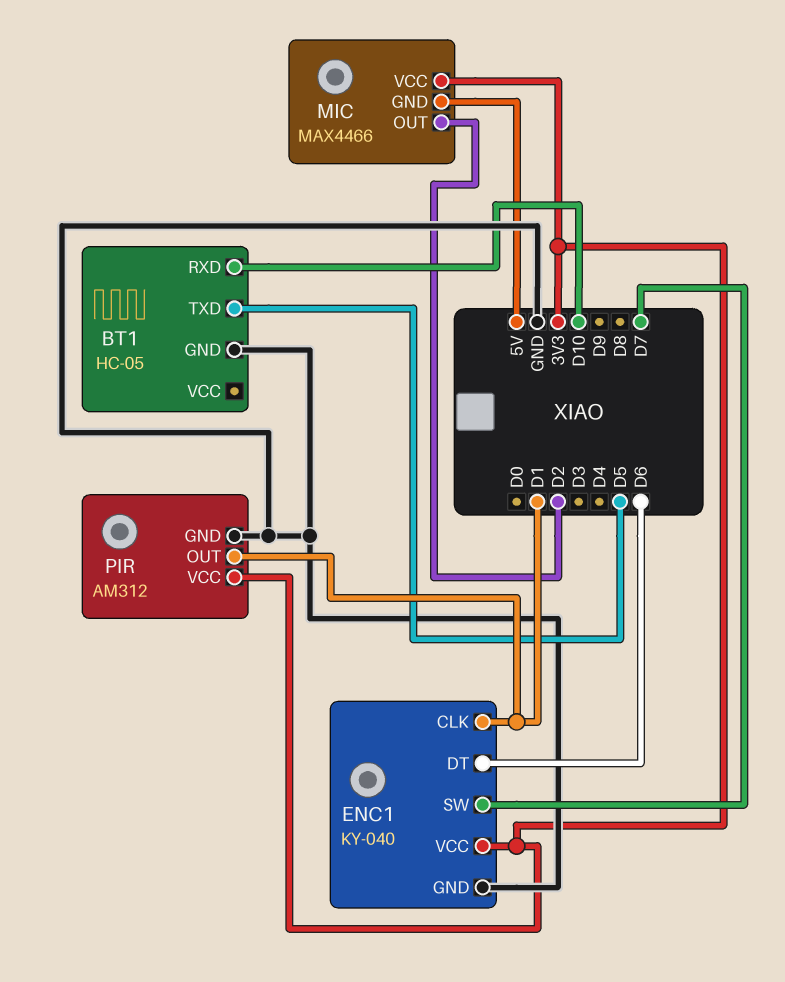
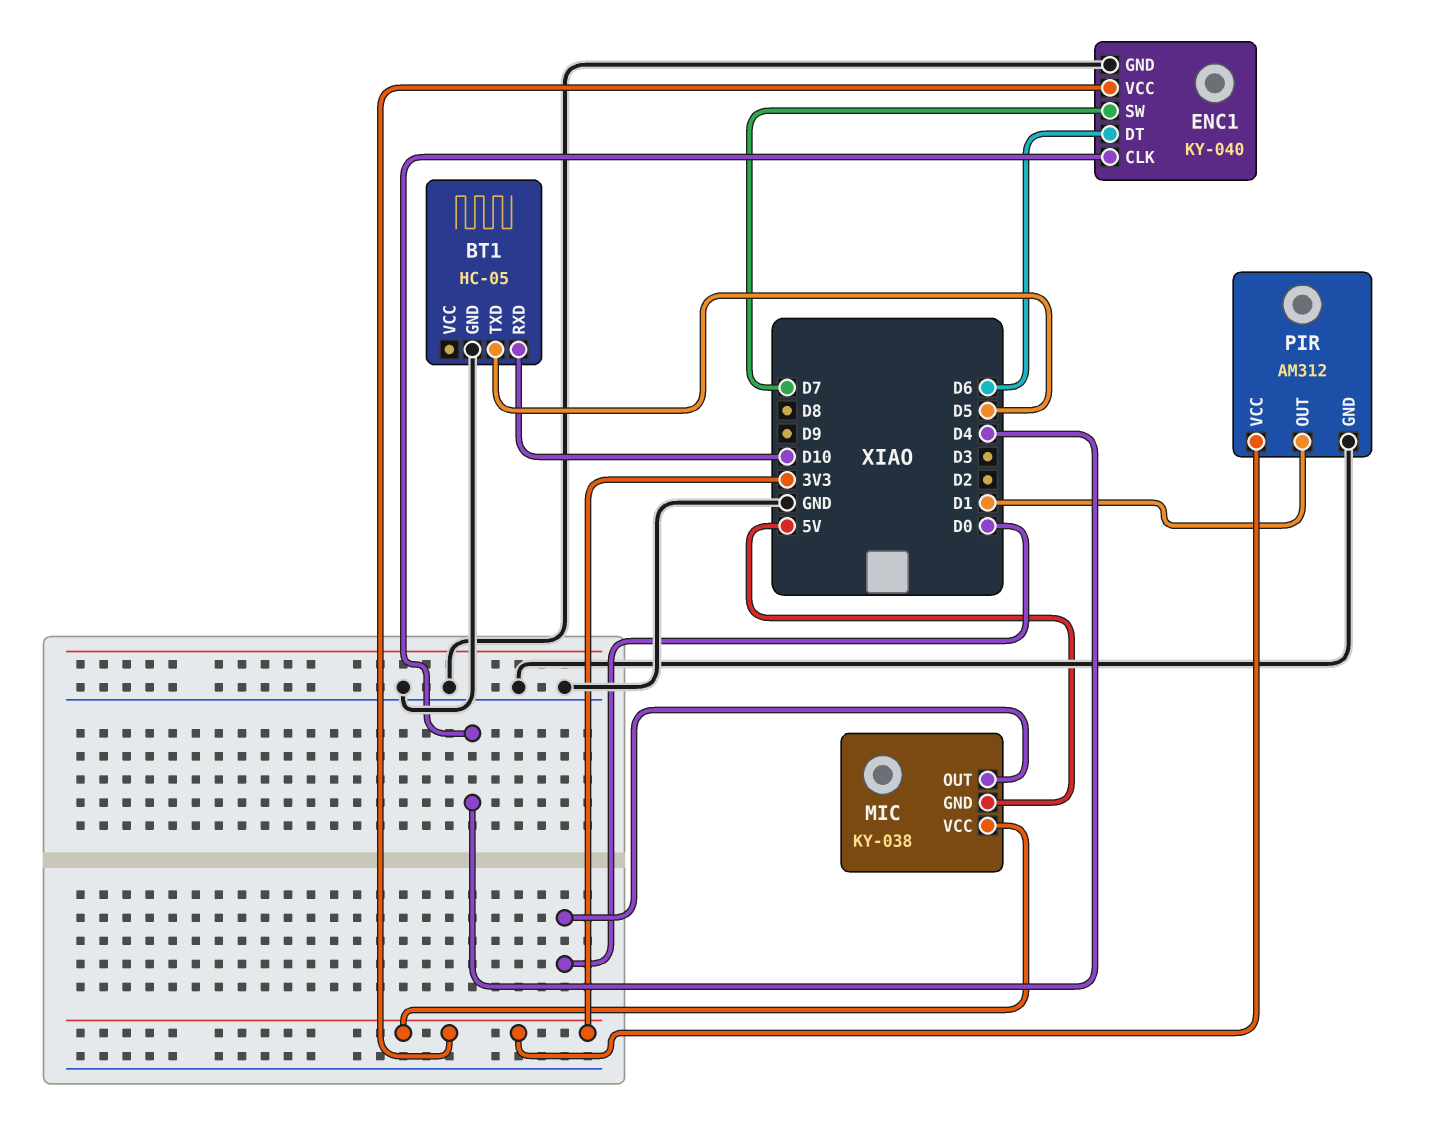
ENC1 pin CLK: D1 -> D4
MIC: MAX4466 -> KY-038
MIC pin OUT: D2 -> D0

